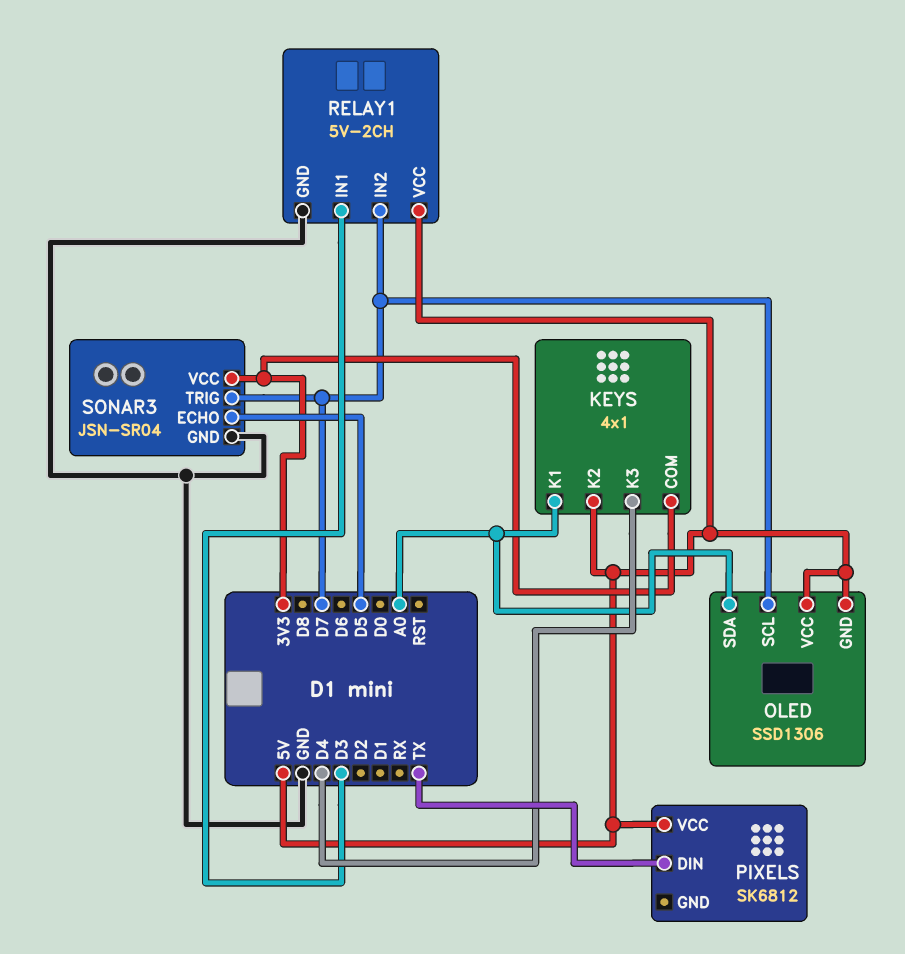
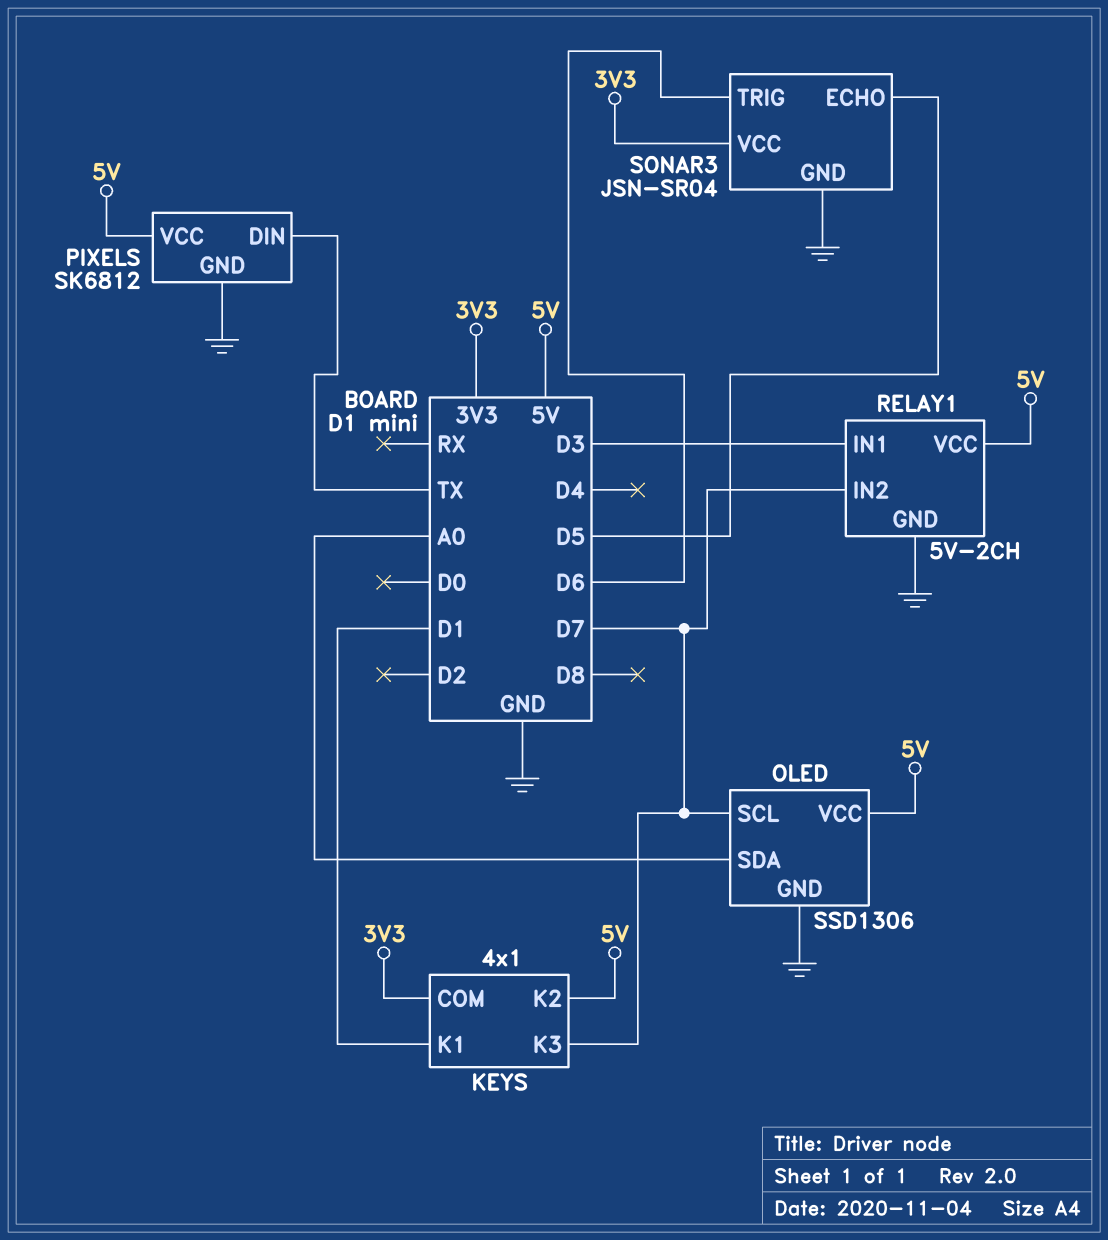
KEYS pin K1: A0 -> D1
KEYS pin K3: D4 -> D7
OLED pin GND: 5V -> GND
PIXELS pin GND: none -> GND
SONAR3 pin TRIG: D7 -> D6

